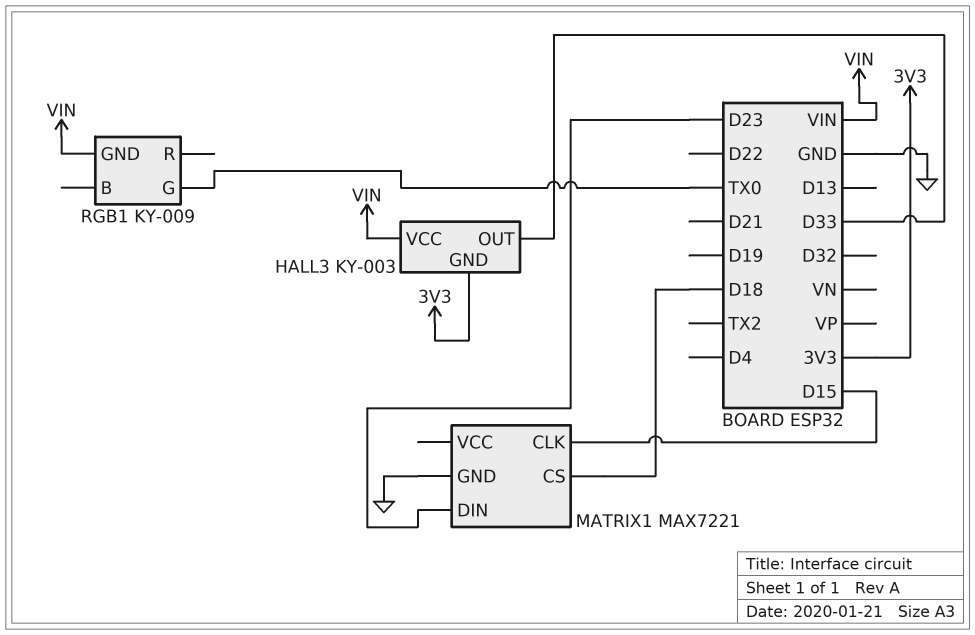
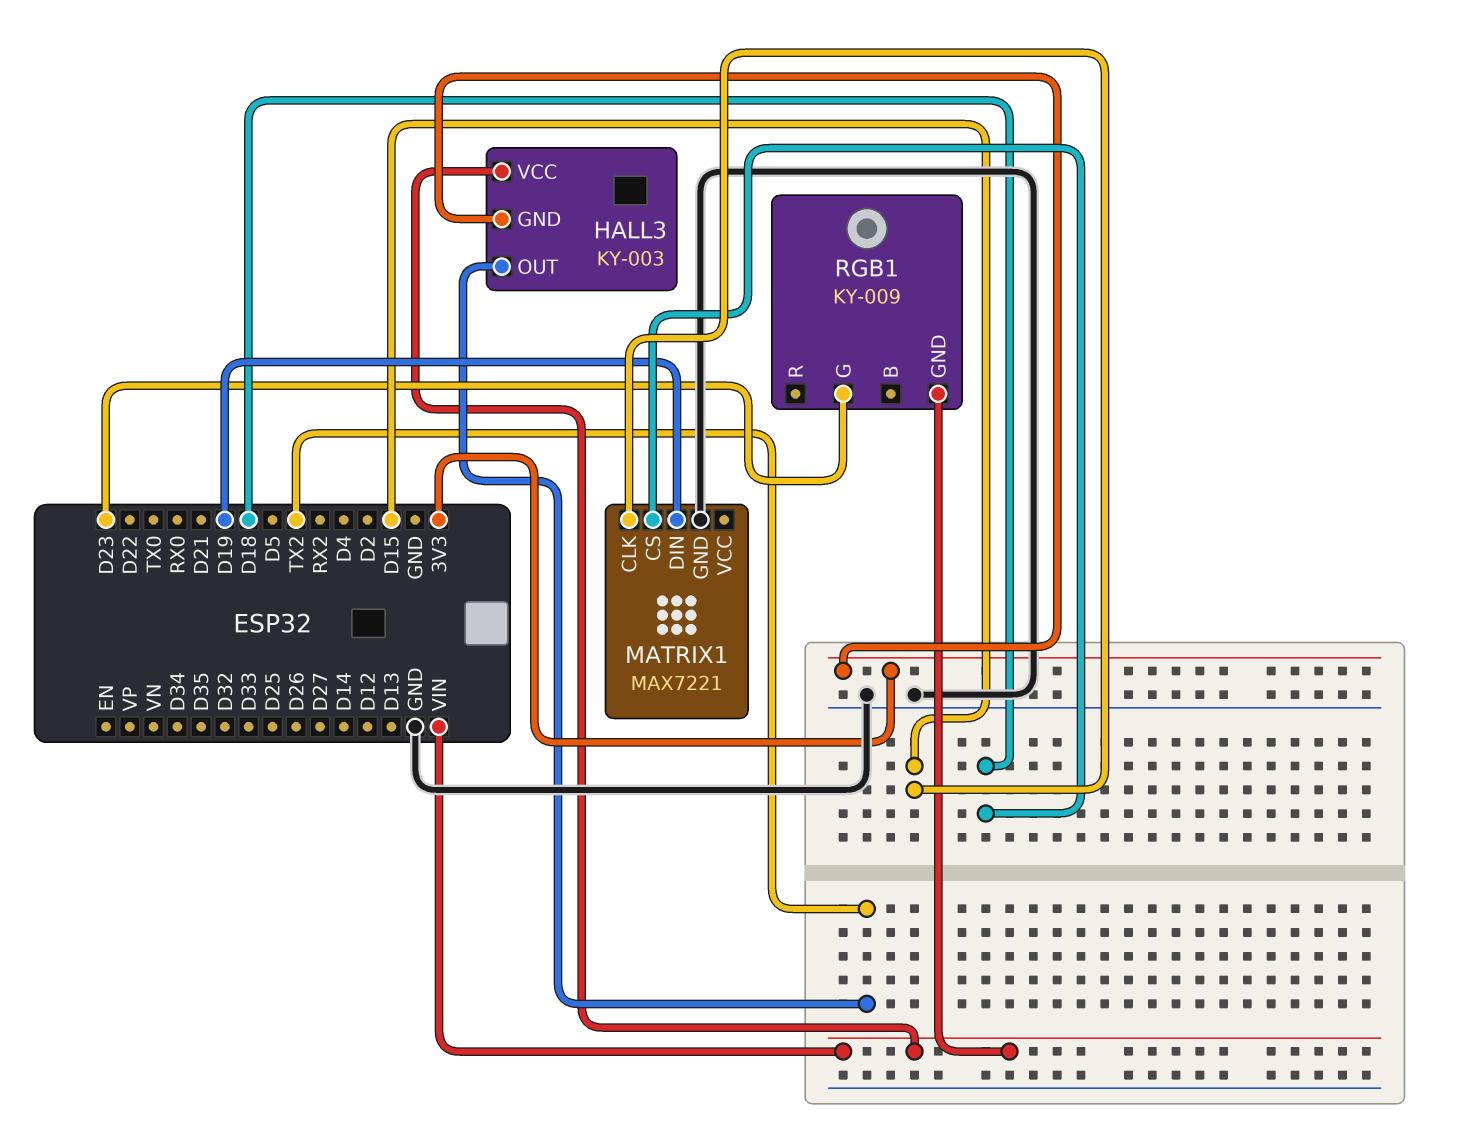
HALL3 pin OUT: D33 -> TX2
MATRIX1 pin DIN: D23 -> D19
RGB1 pin G: TX0 -> D23

